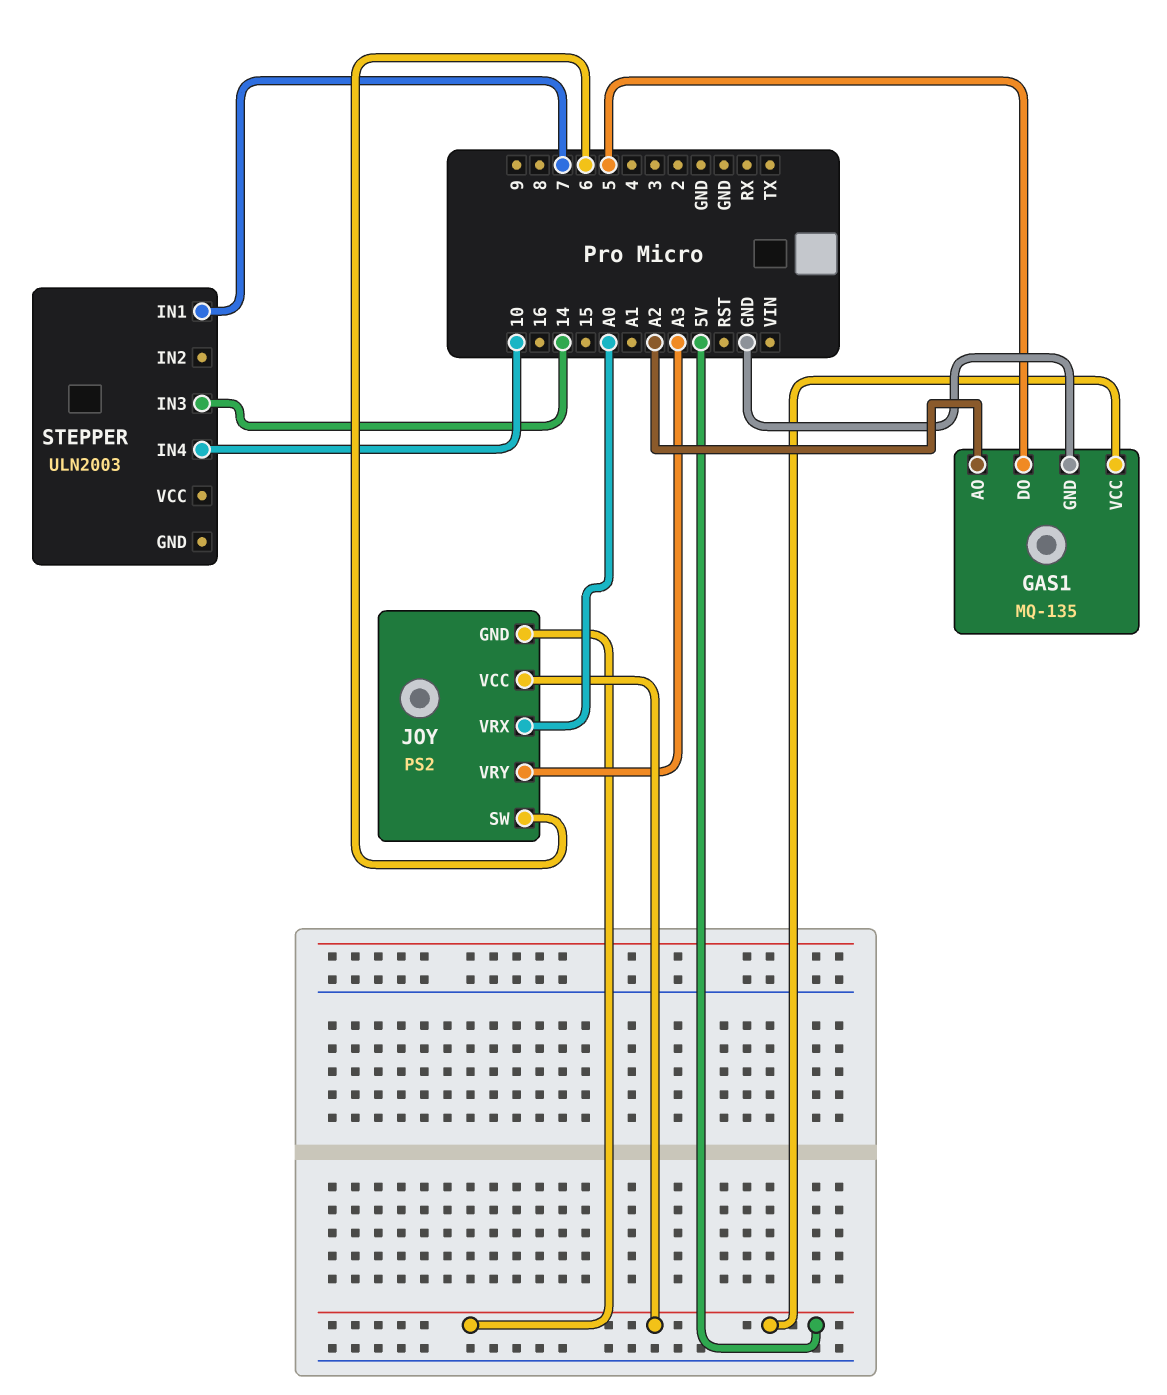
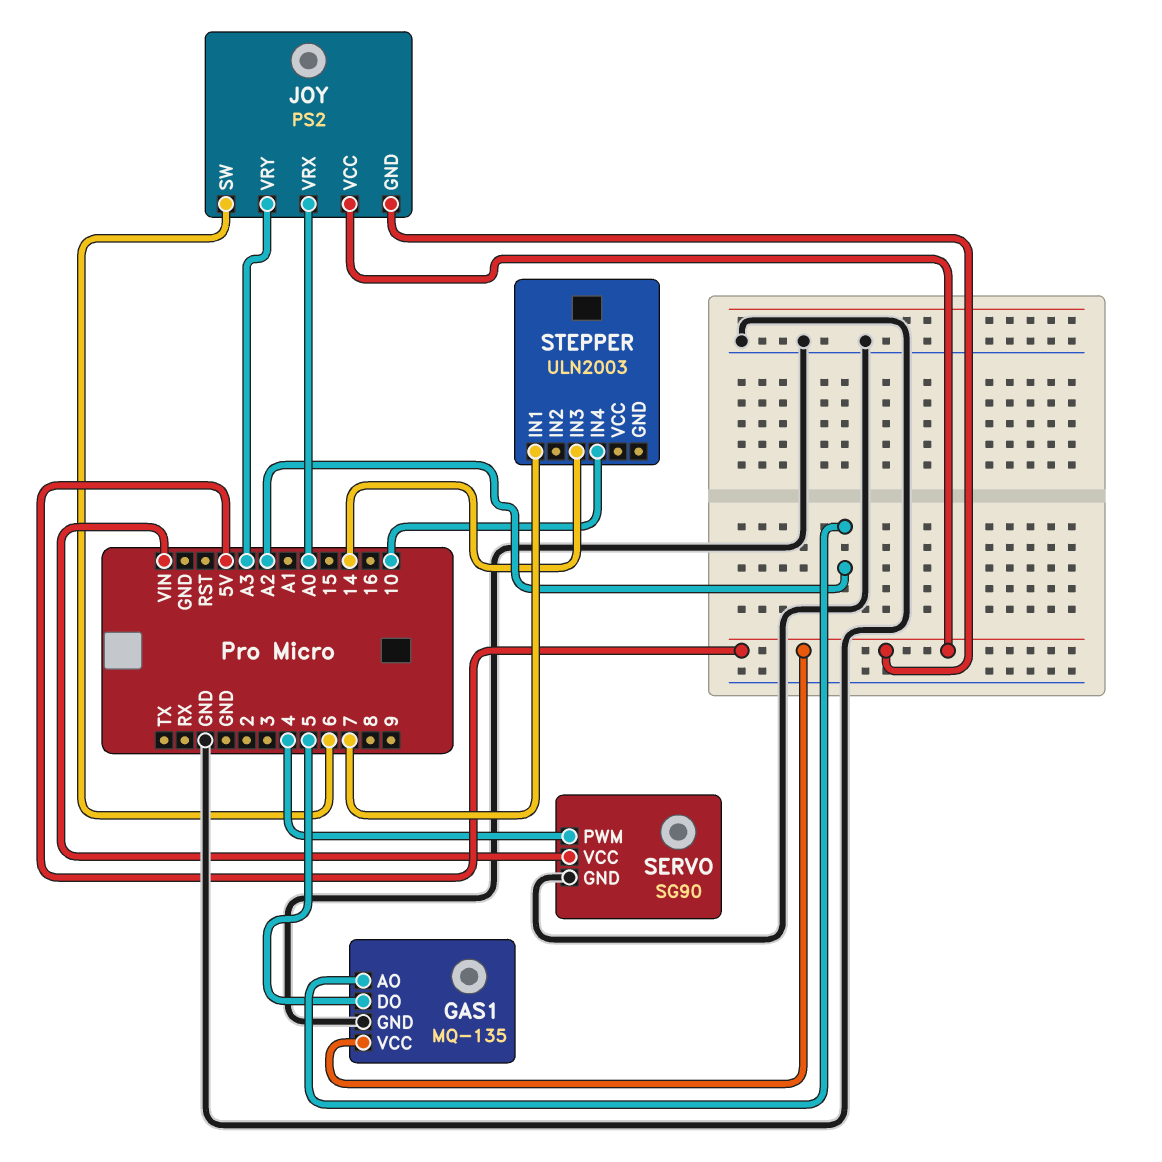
SERVO: none -> SG90
SERVO pin GND: none -> GND
SERVO pin PWM: none -> 4
SERVO pin VCC: none -> VIN

